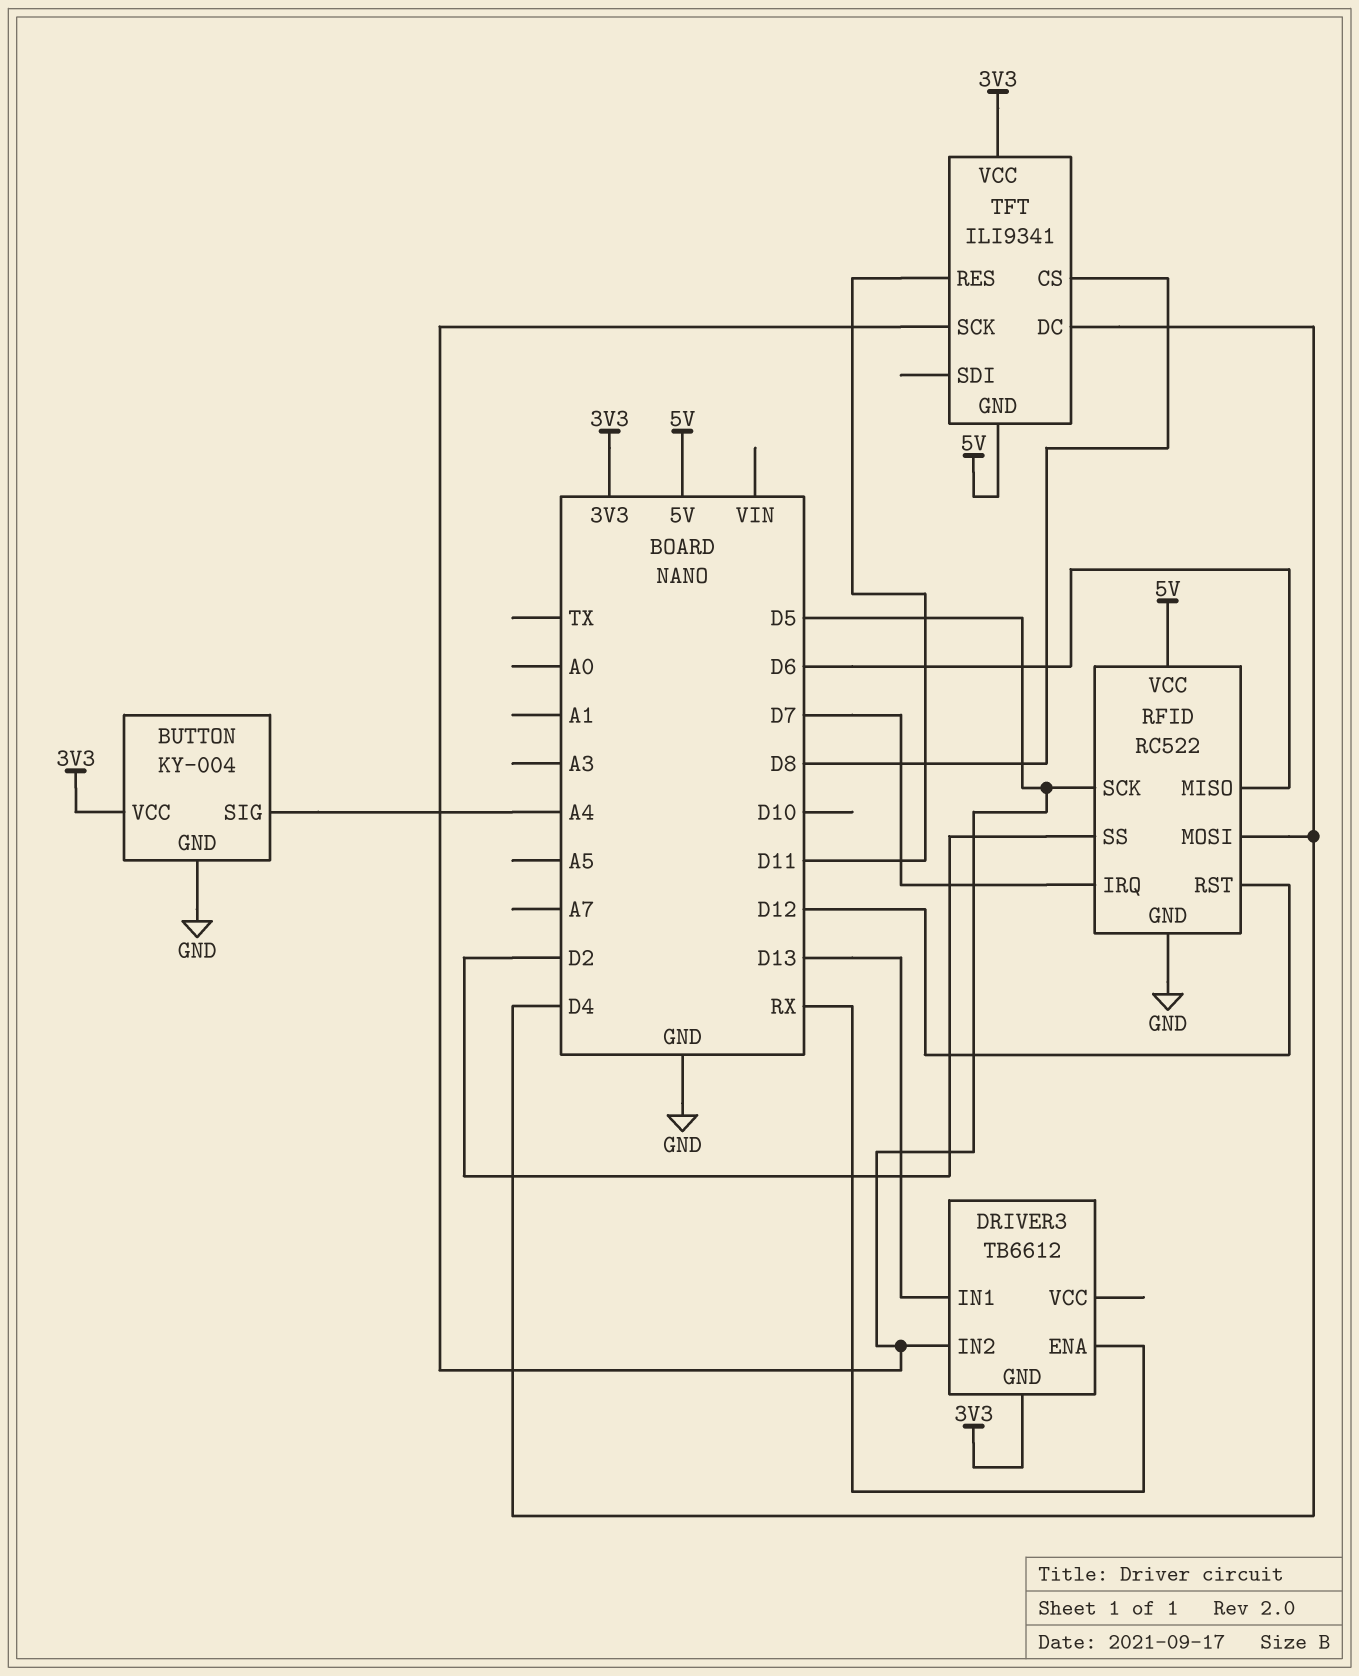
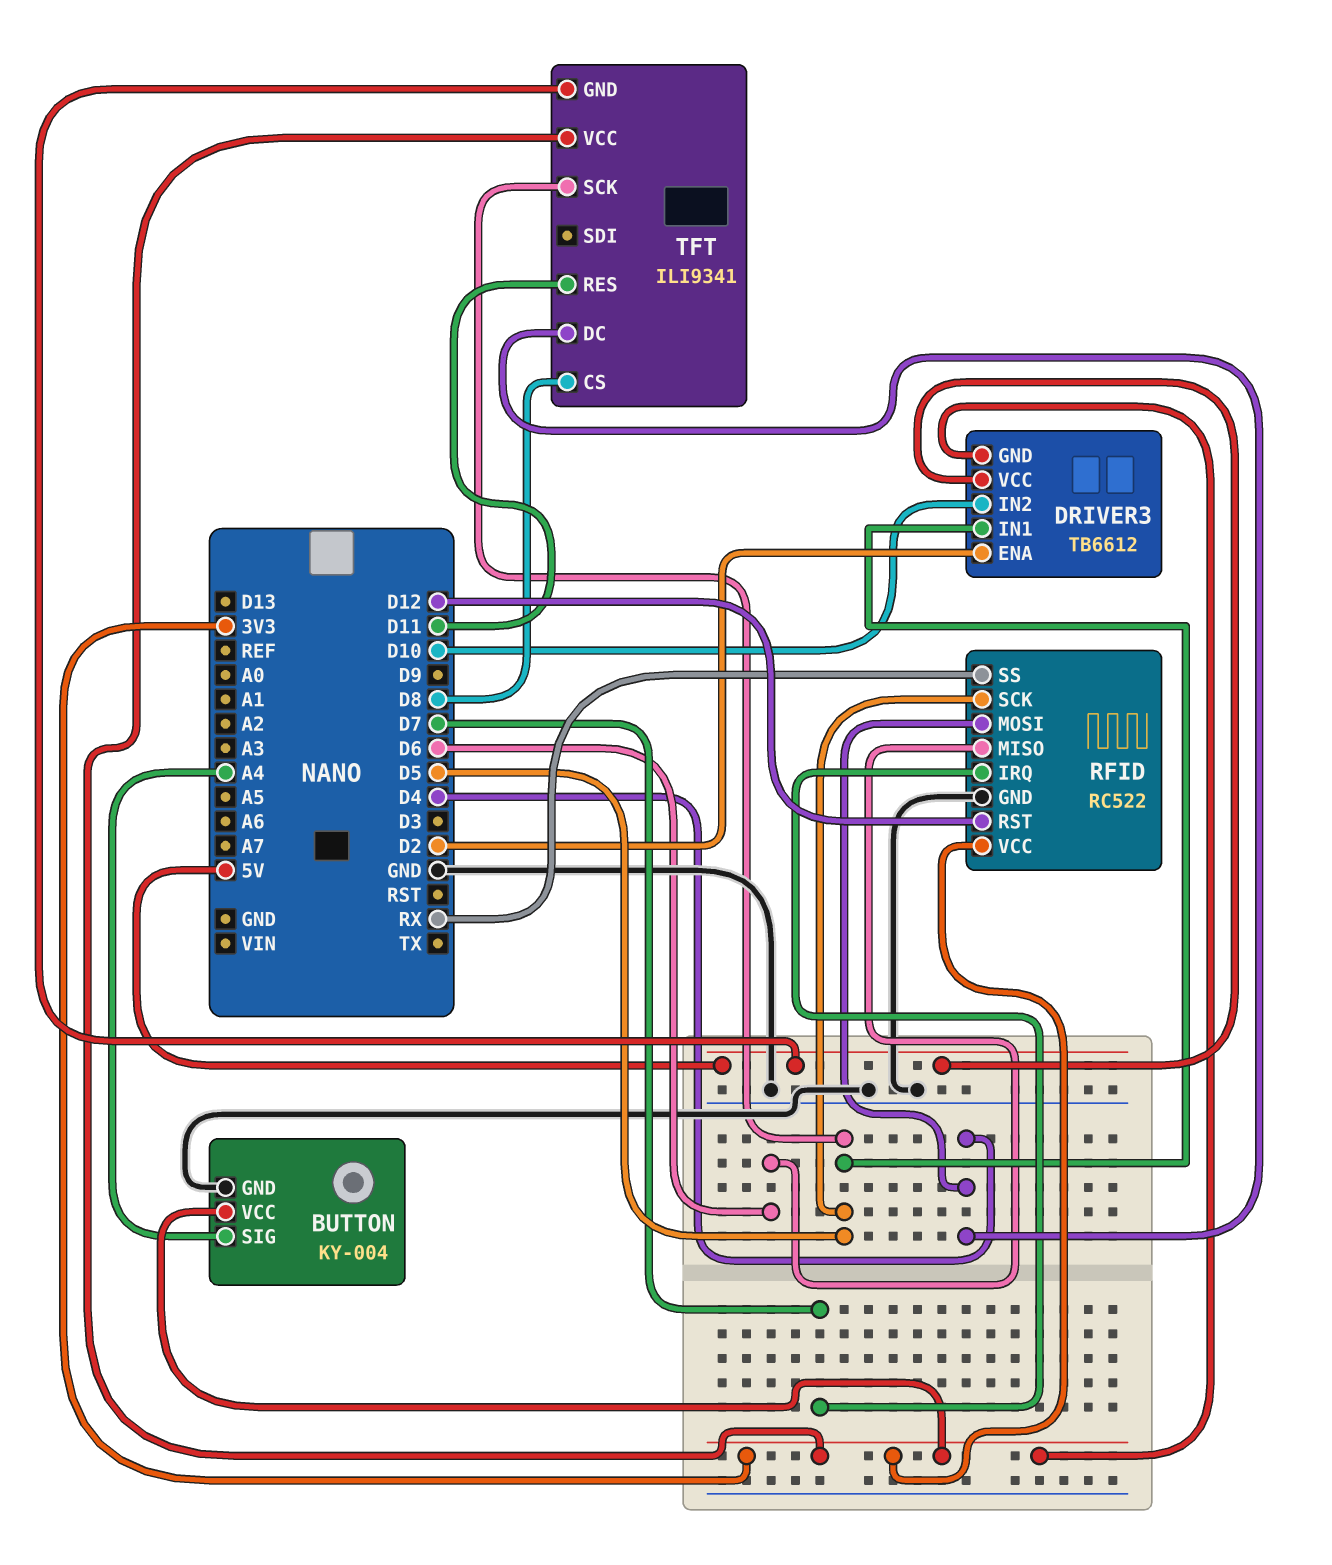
DRIVER3 pin ENA: RX -> D2
DRIVER3 pin IN1: D13 -> D5
DRIVER3 pin IN2: D5 -> D10
DRIVER3 pin VCC: none -> 5V
RFID pin SS: D2 -> RX
RFID pin VCC: 5V -> 3V3

